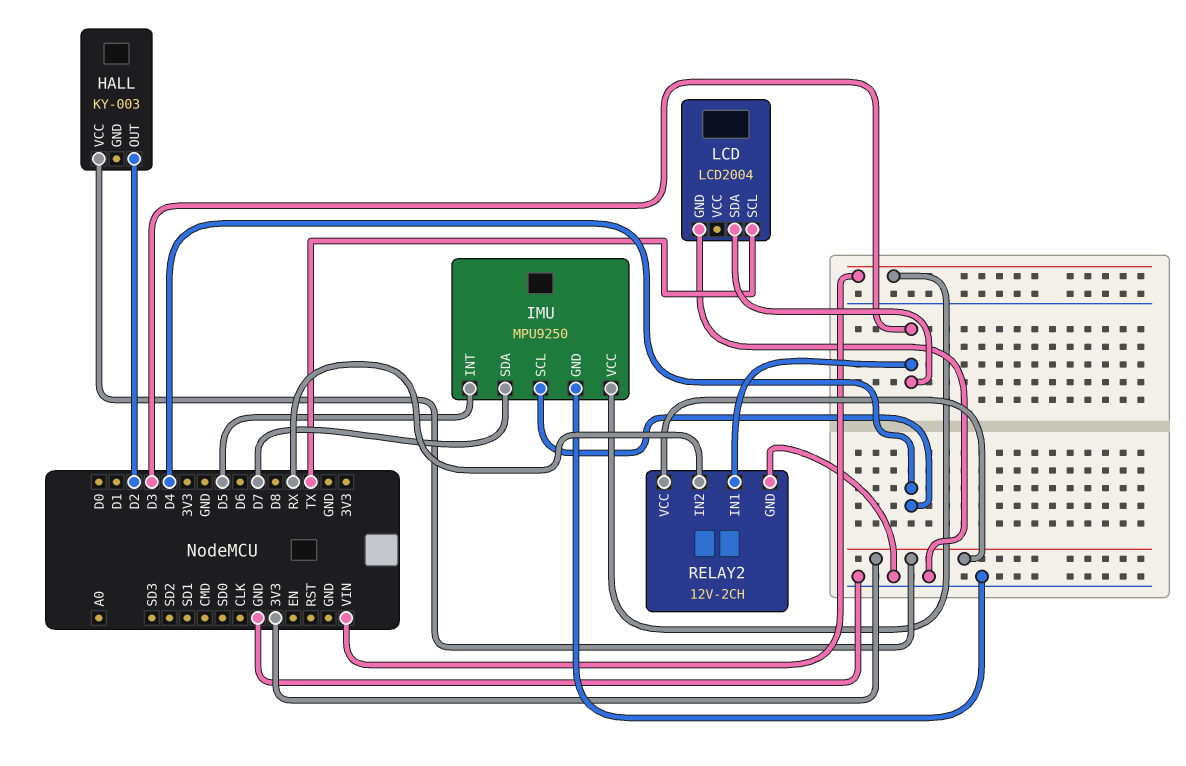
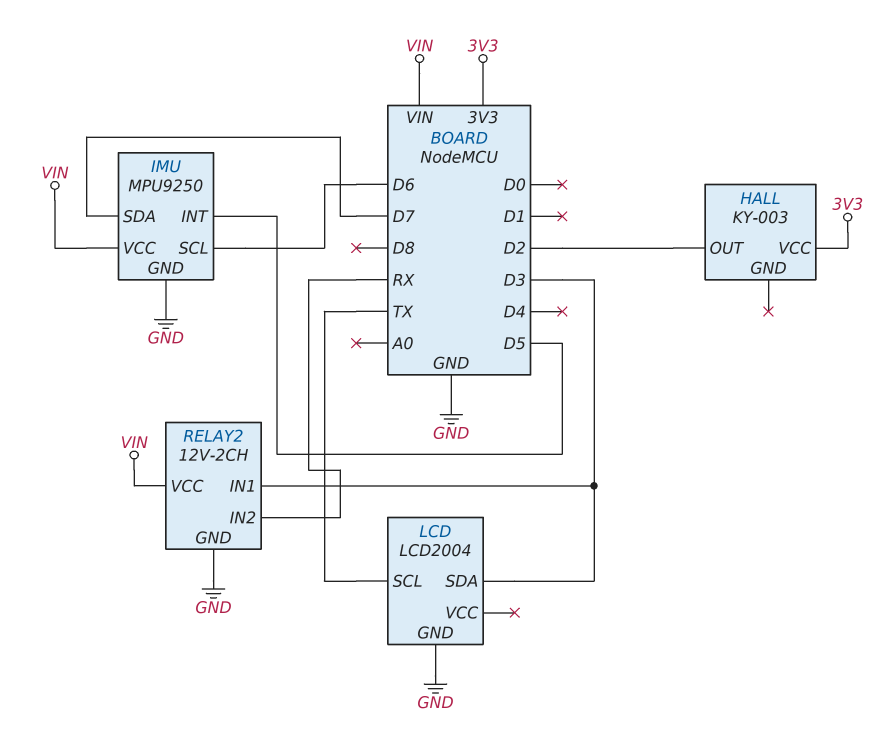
IMU pin SCL: D4 -> D6
RELAY2 pin VCC: 3V3 -> VIN

